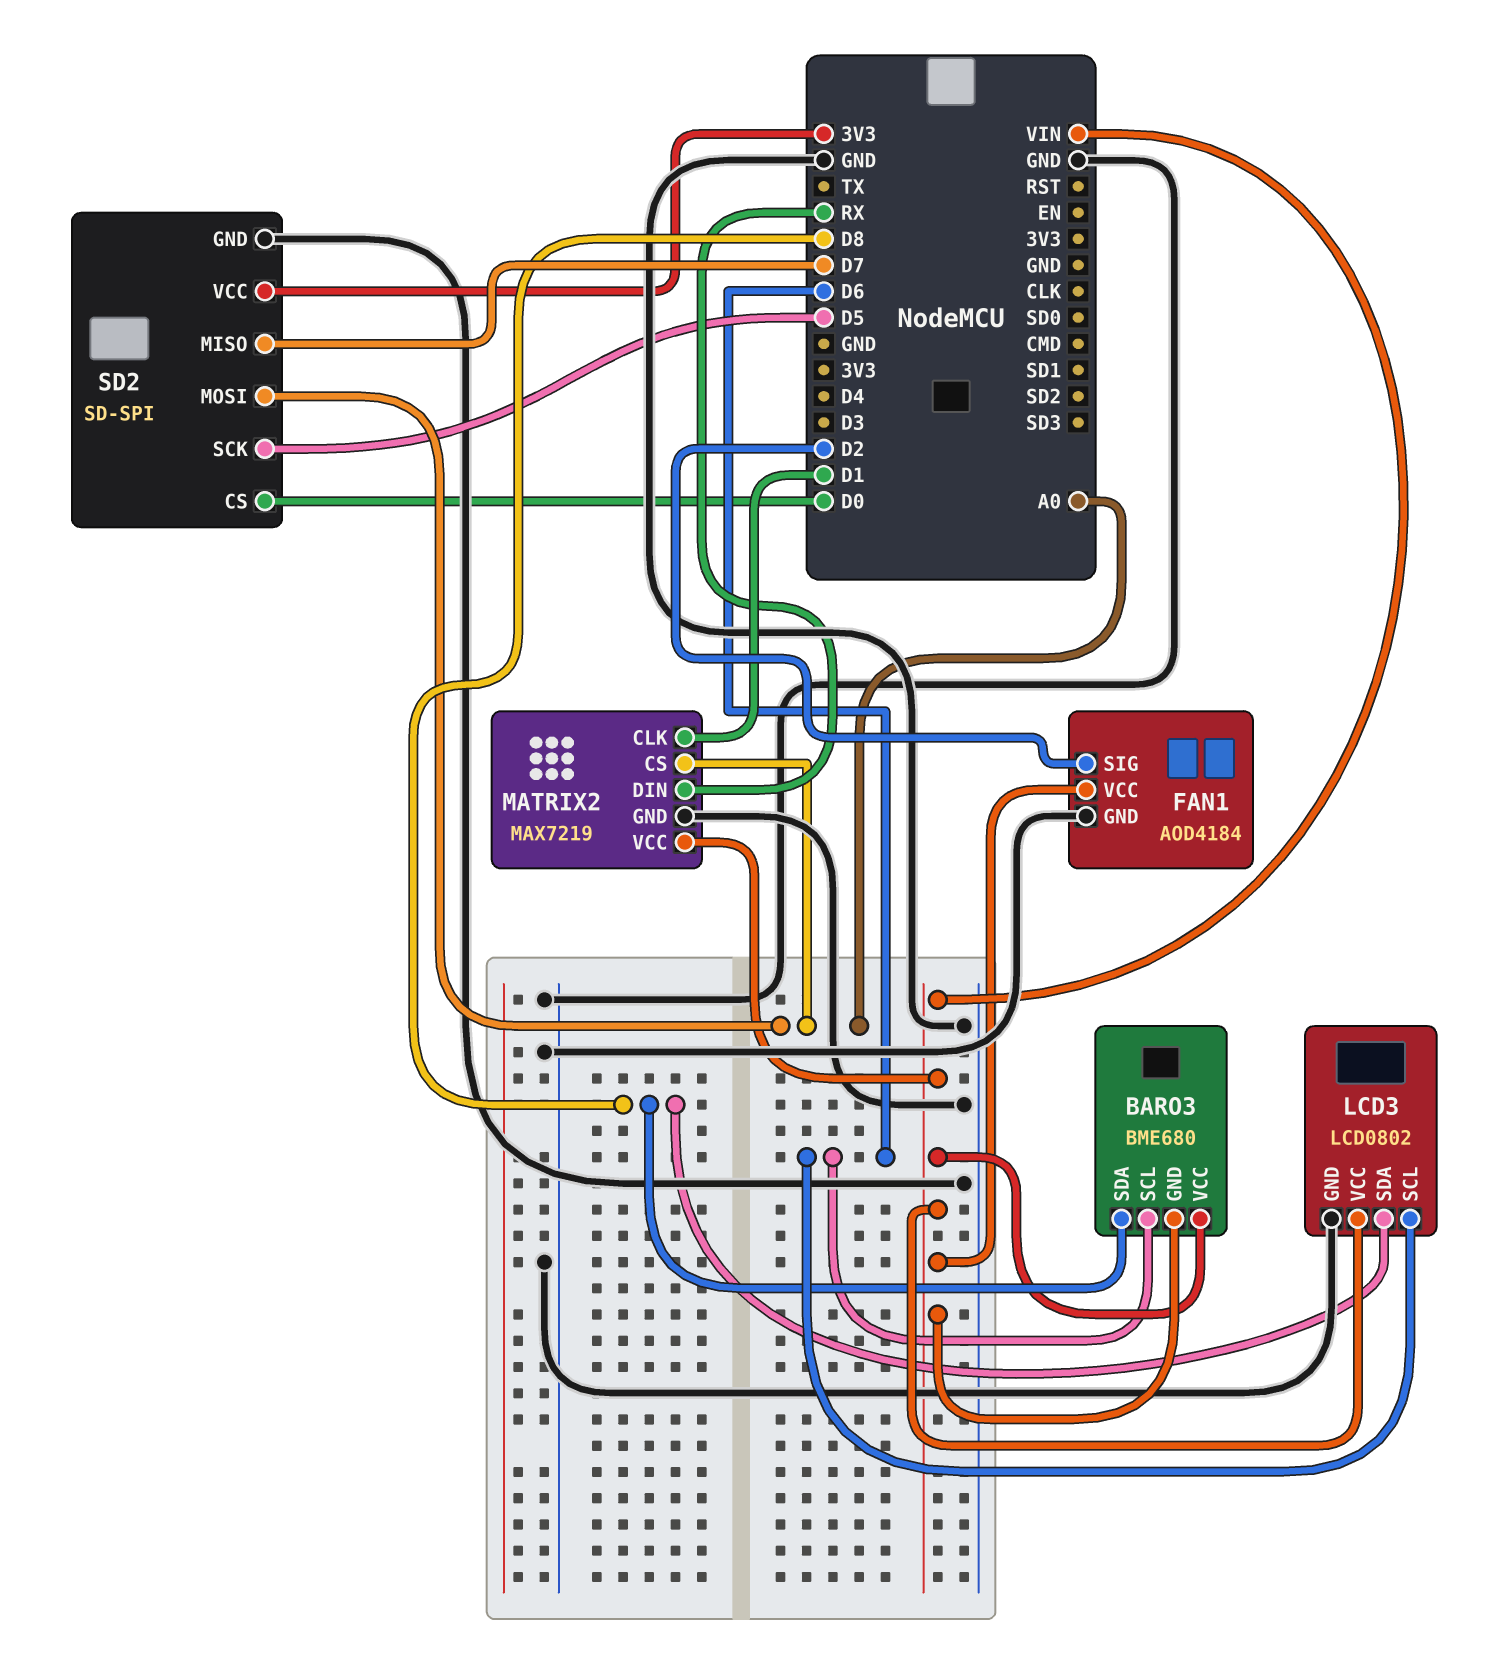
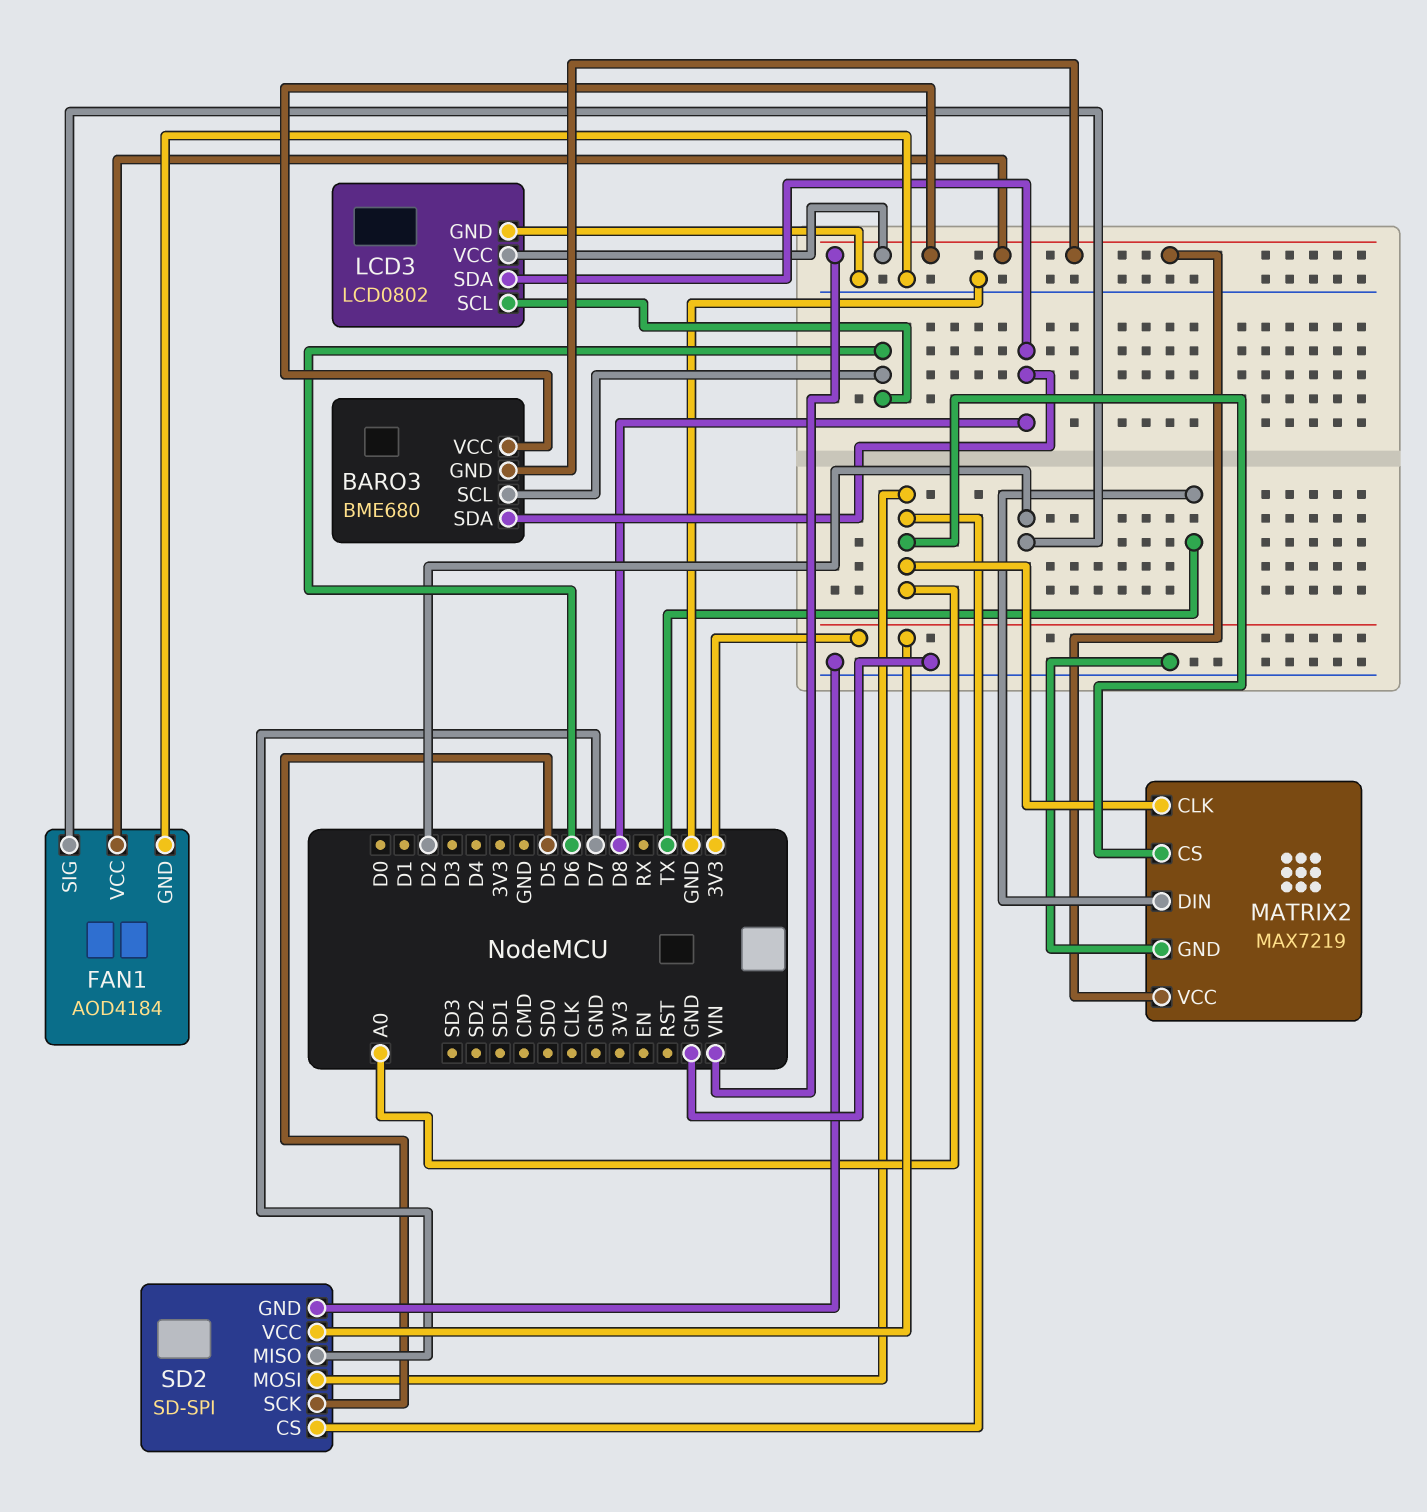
MATRIX2 pin CLK: D1 -> A0
MATRIX2 pin DIN: RX -> TX
SD2 pin CS: D0 -> A0

